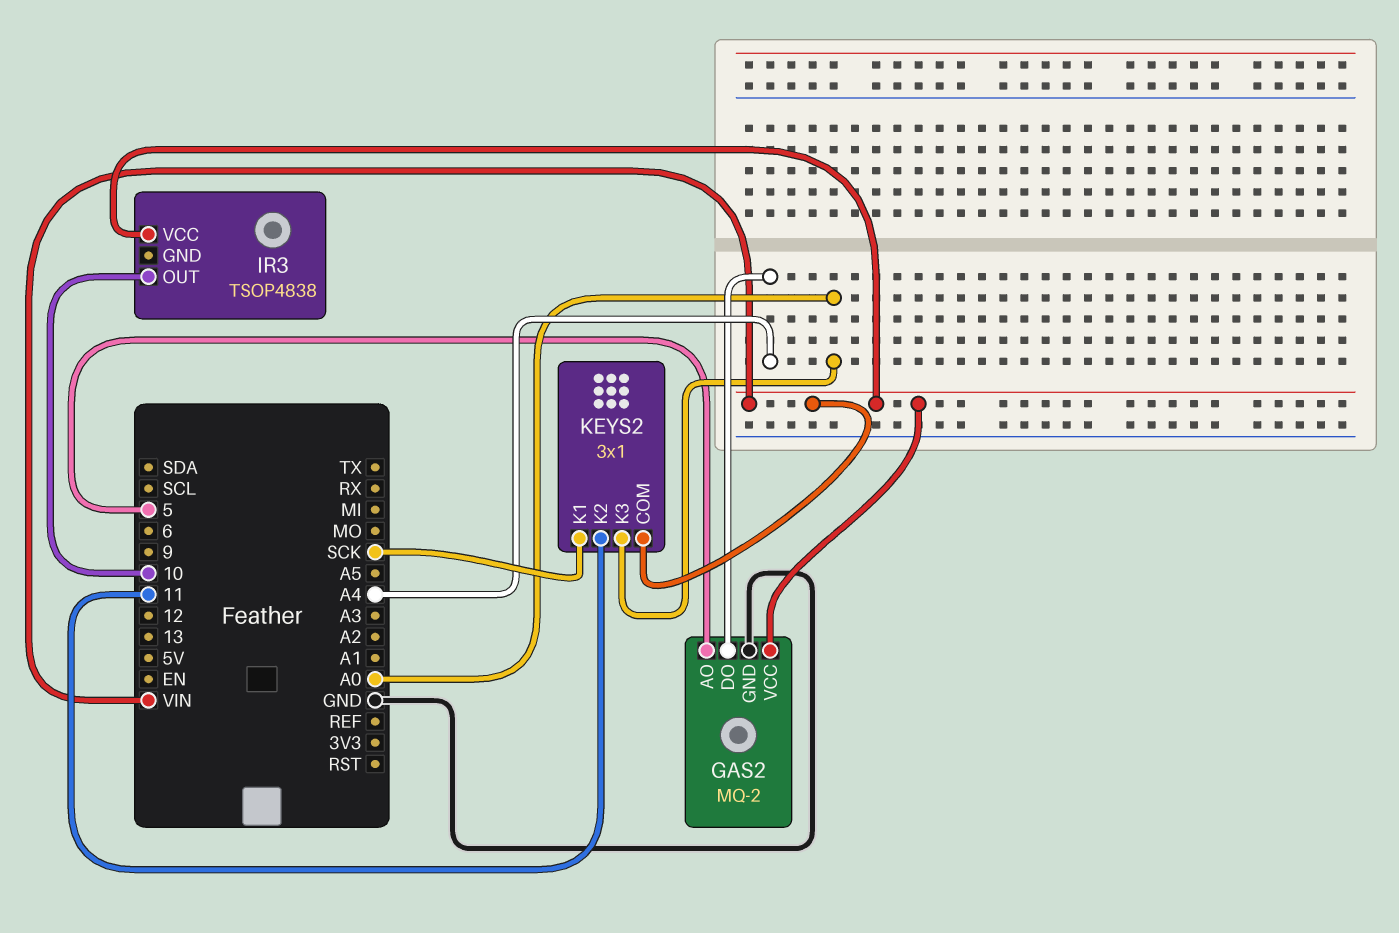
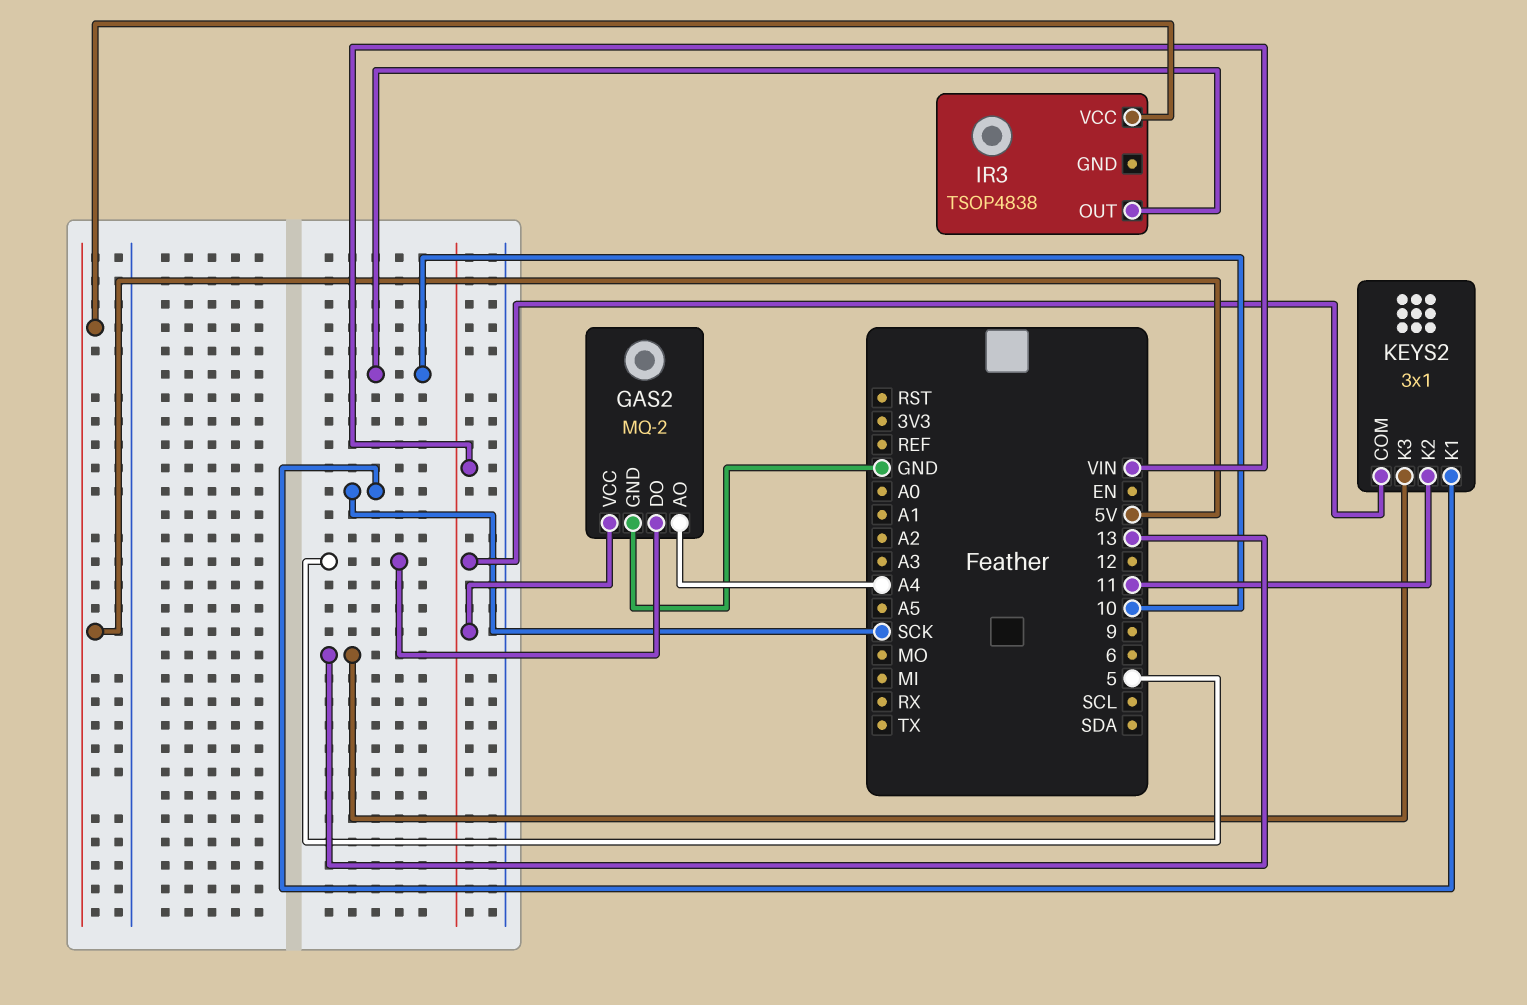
GAS2 pin AO: 5 -> A4
GAS2 pin DO: A4 -> 5
IR3 pin VCC: VIN -> 5V
KEYS2 pin K3: A0 -> 13

